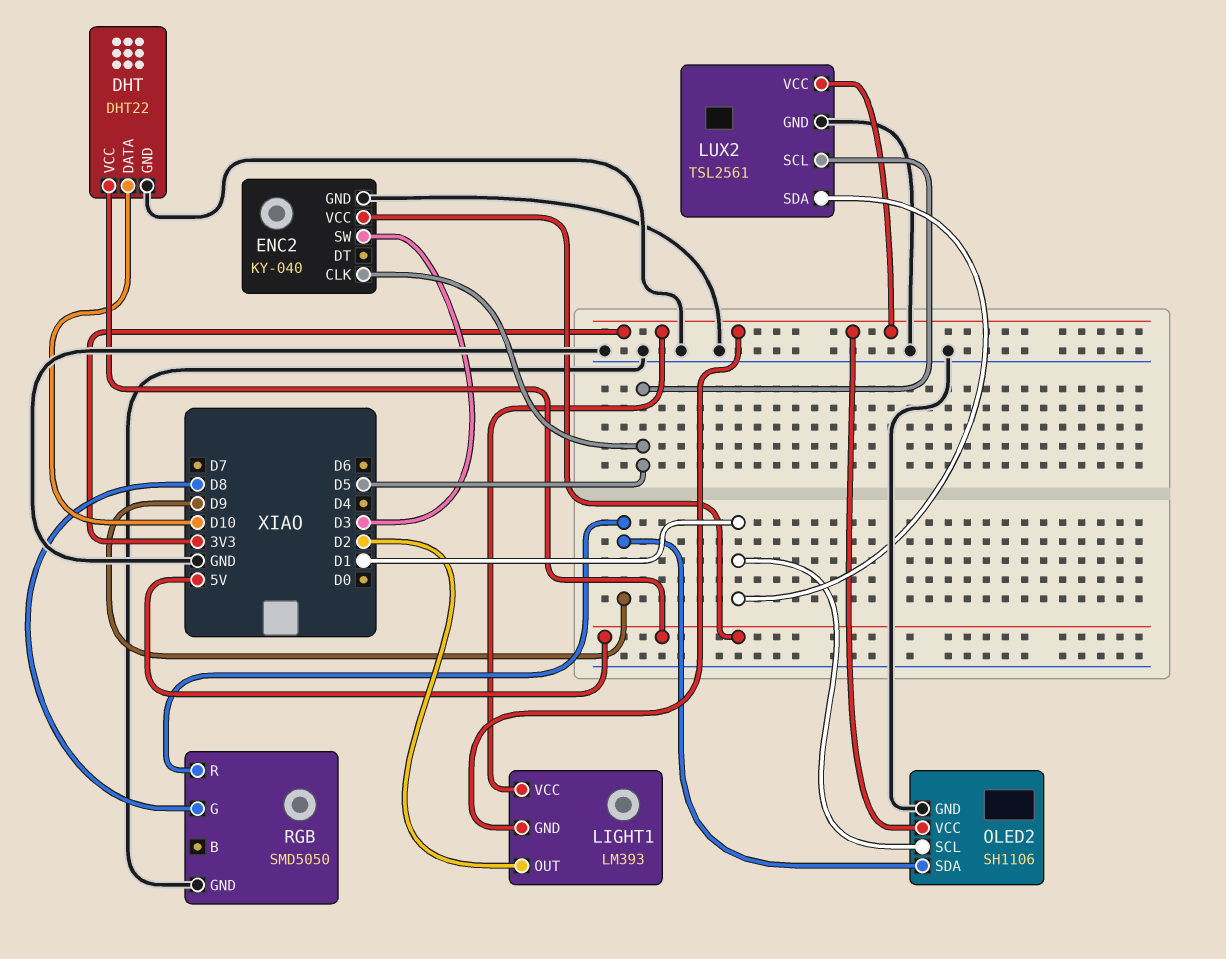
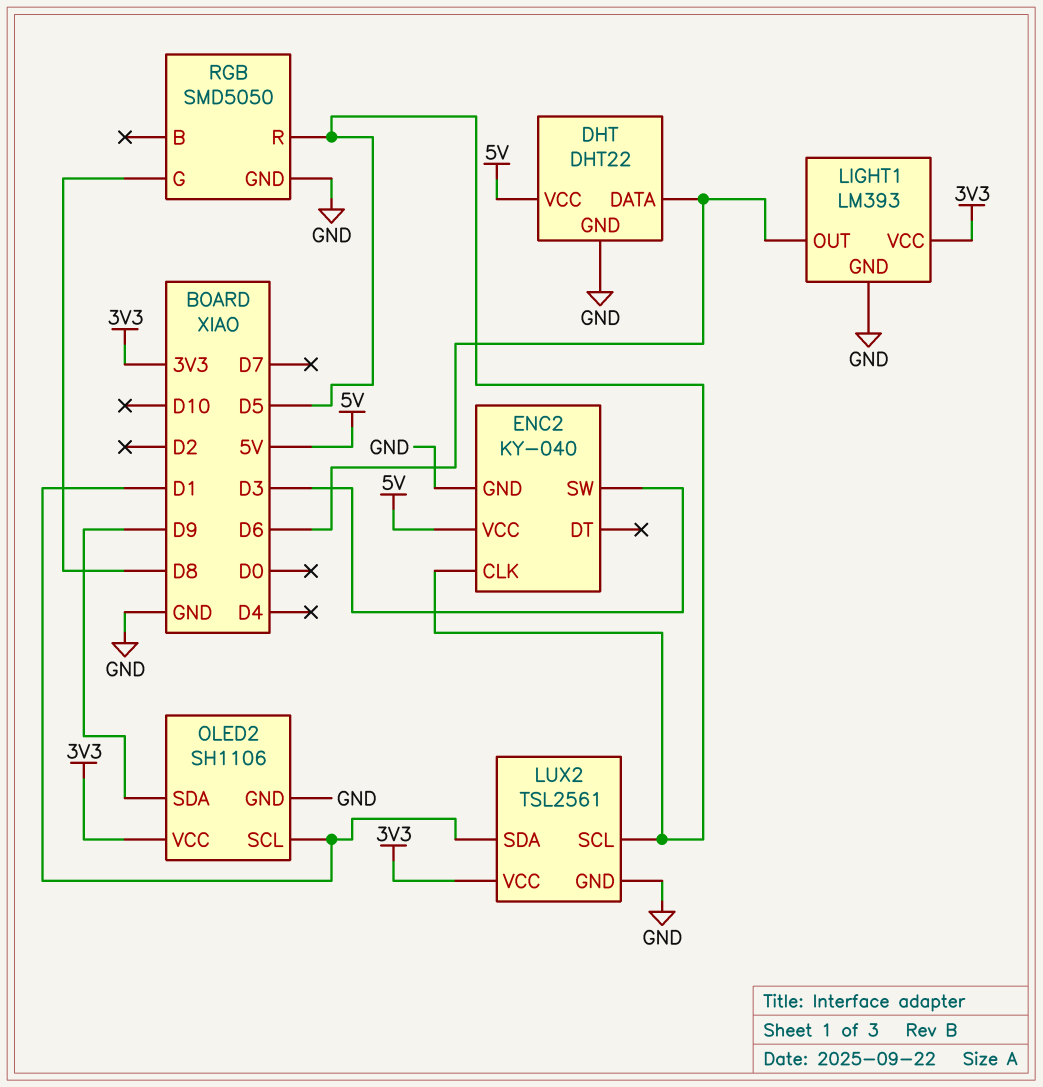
DHT pin DATA: D10 -> D6
LIGHT1 pin GND: 3V3 -> GND
LIGHT1 pin OUT: D2 -> D6
RGB pin R: D9 -> D5

